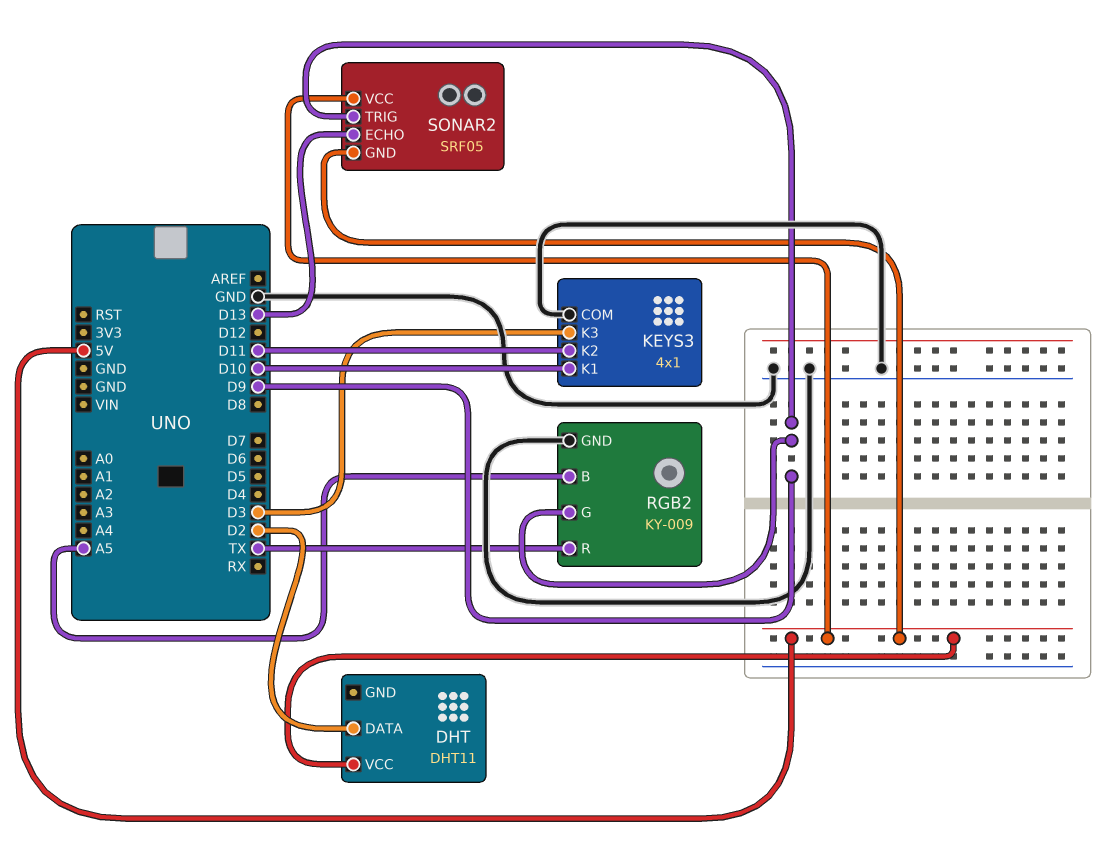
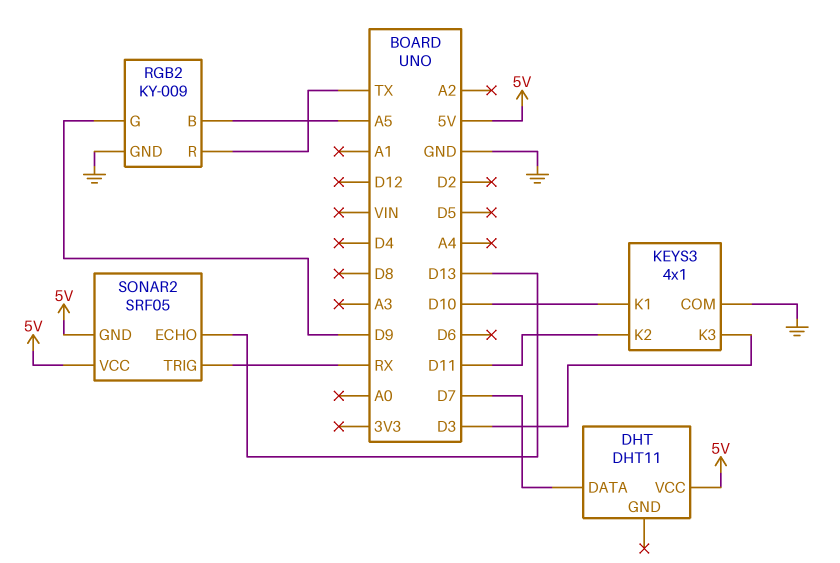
DHT pin DATA: D2 -> D7
SONAR2 pin TRIG: D9 -> RX

